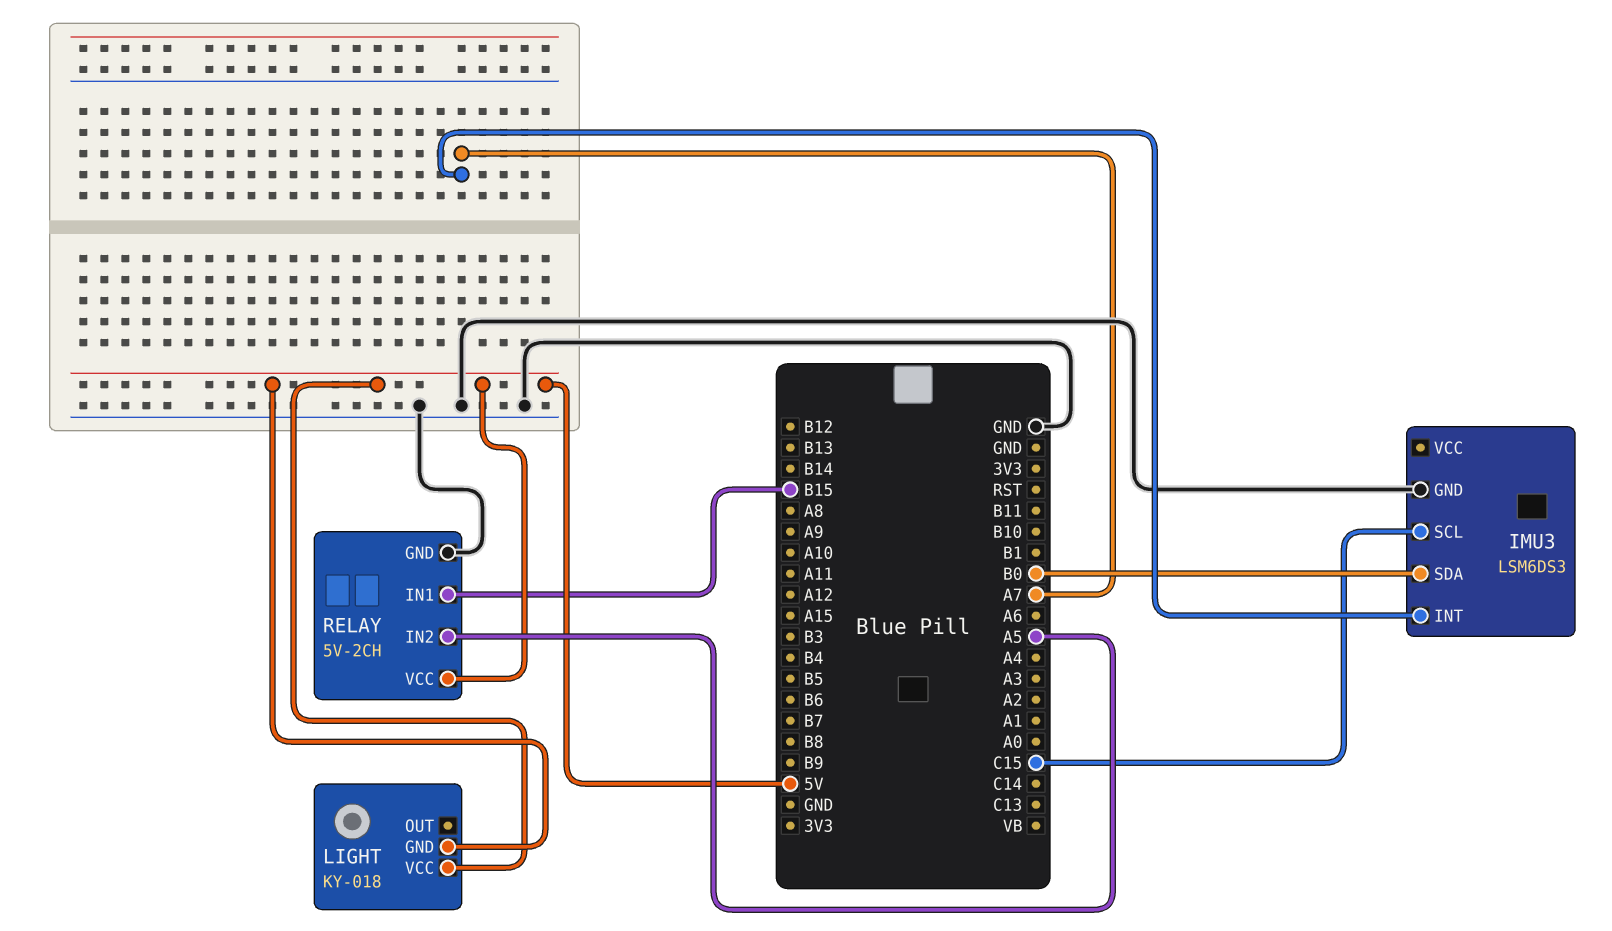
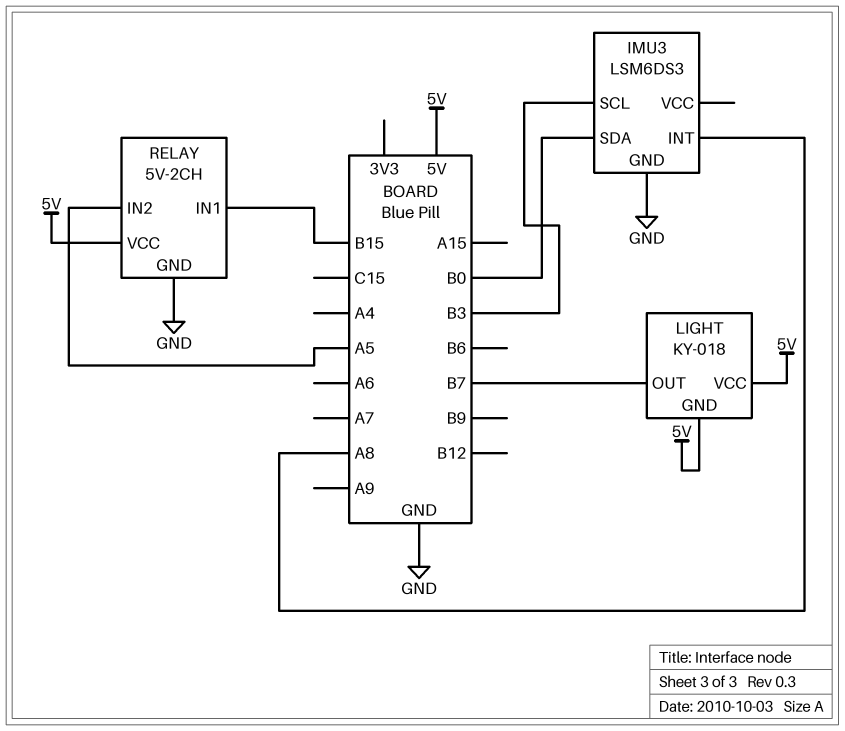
IMU3 pin INT: A7 -> A8
IMU3 pin SCL: C15 -> B3
LIGHT pin OUT: none -> B7

